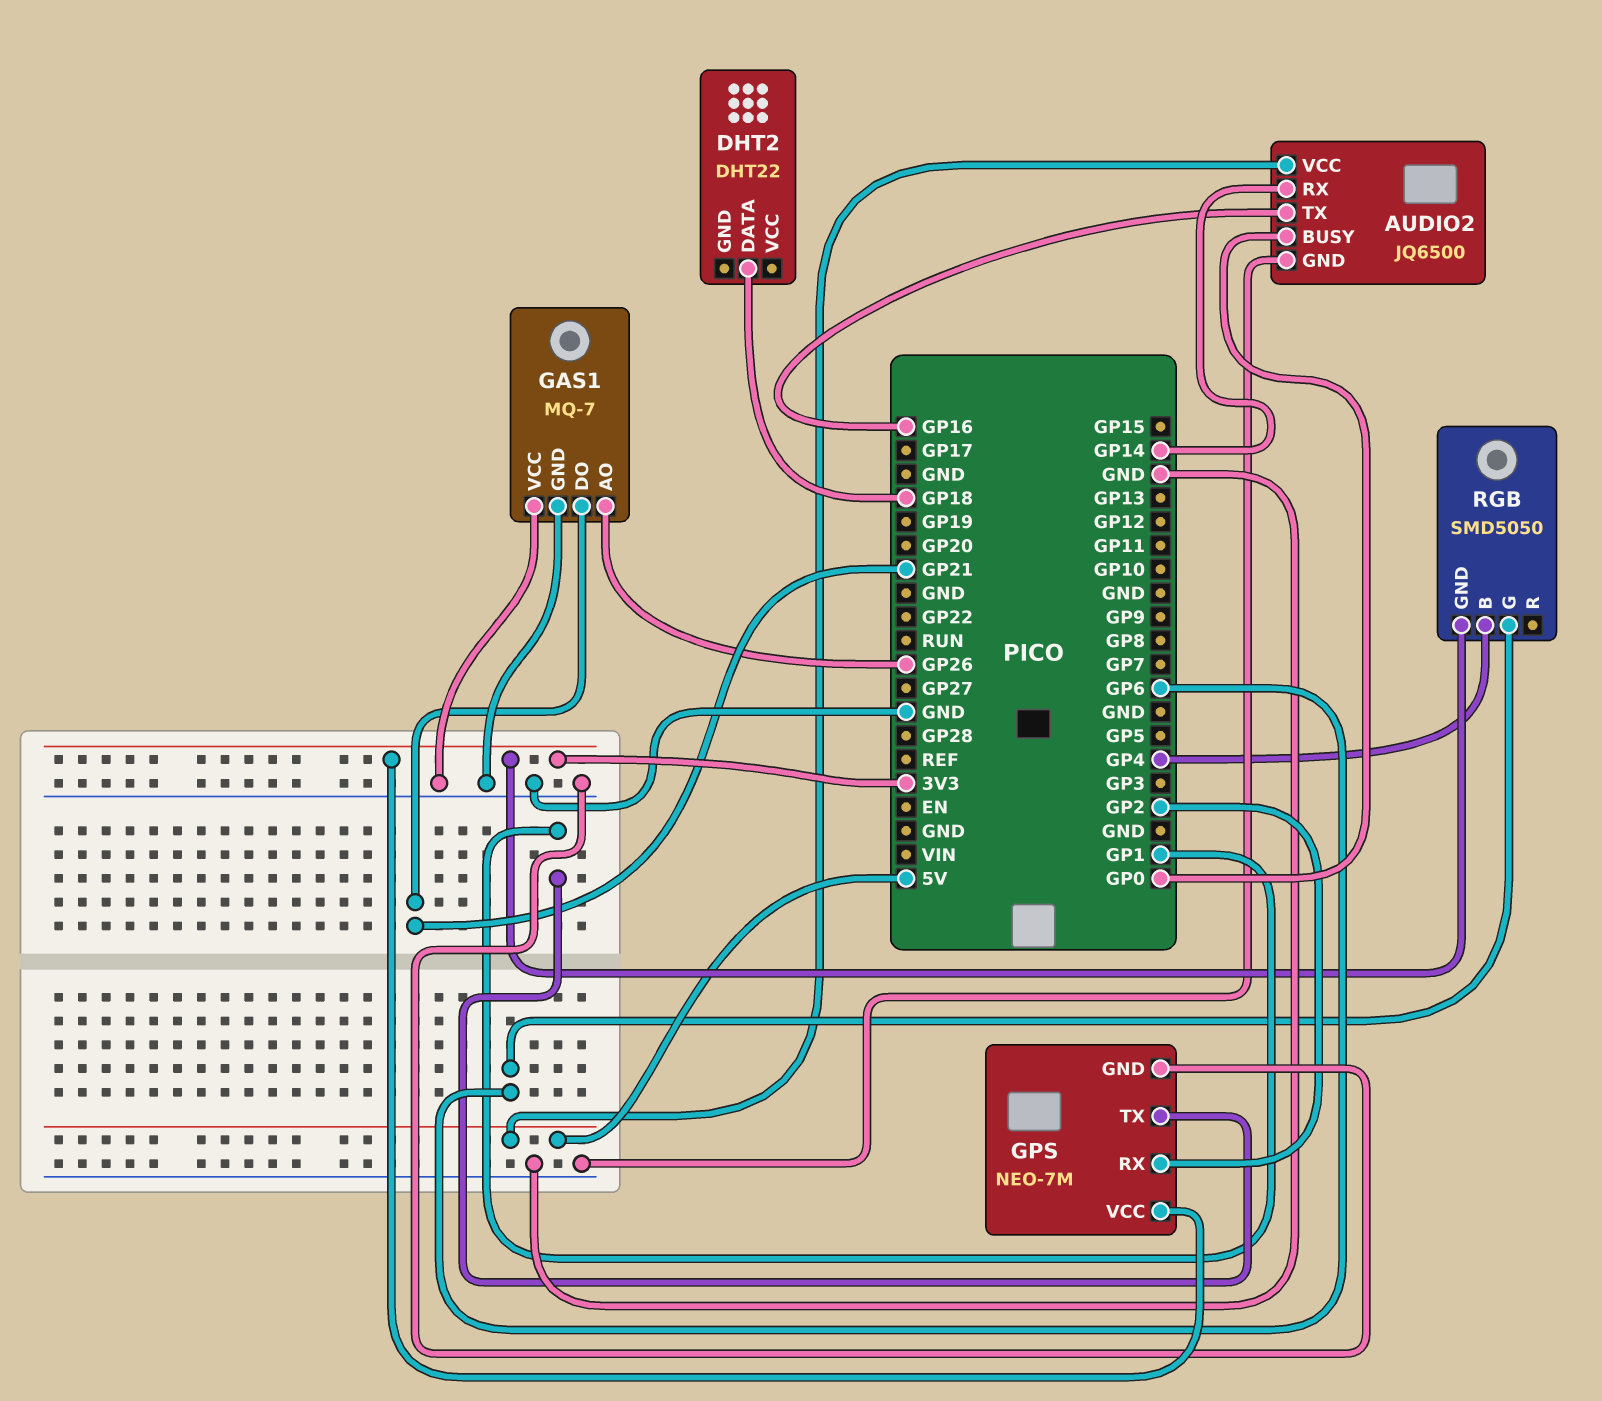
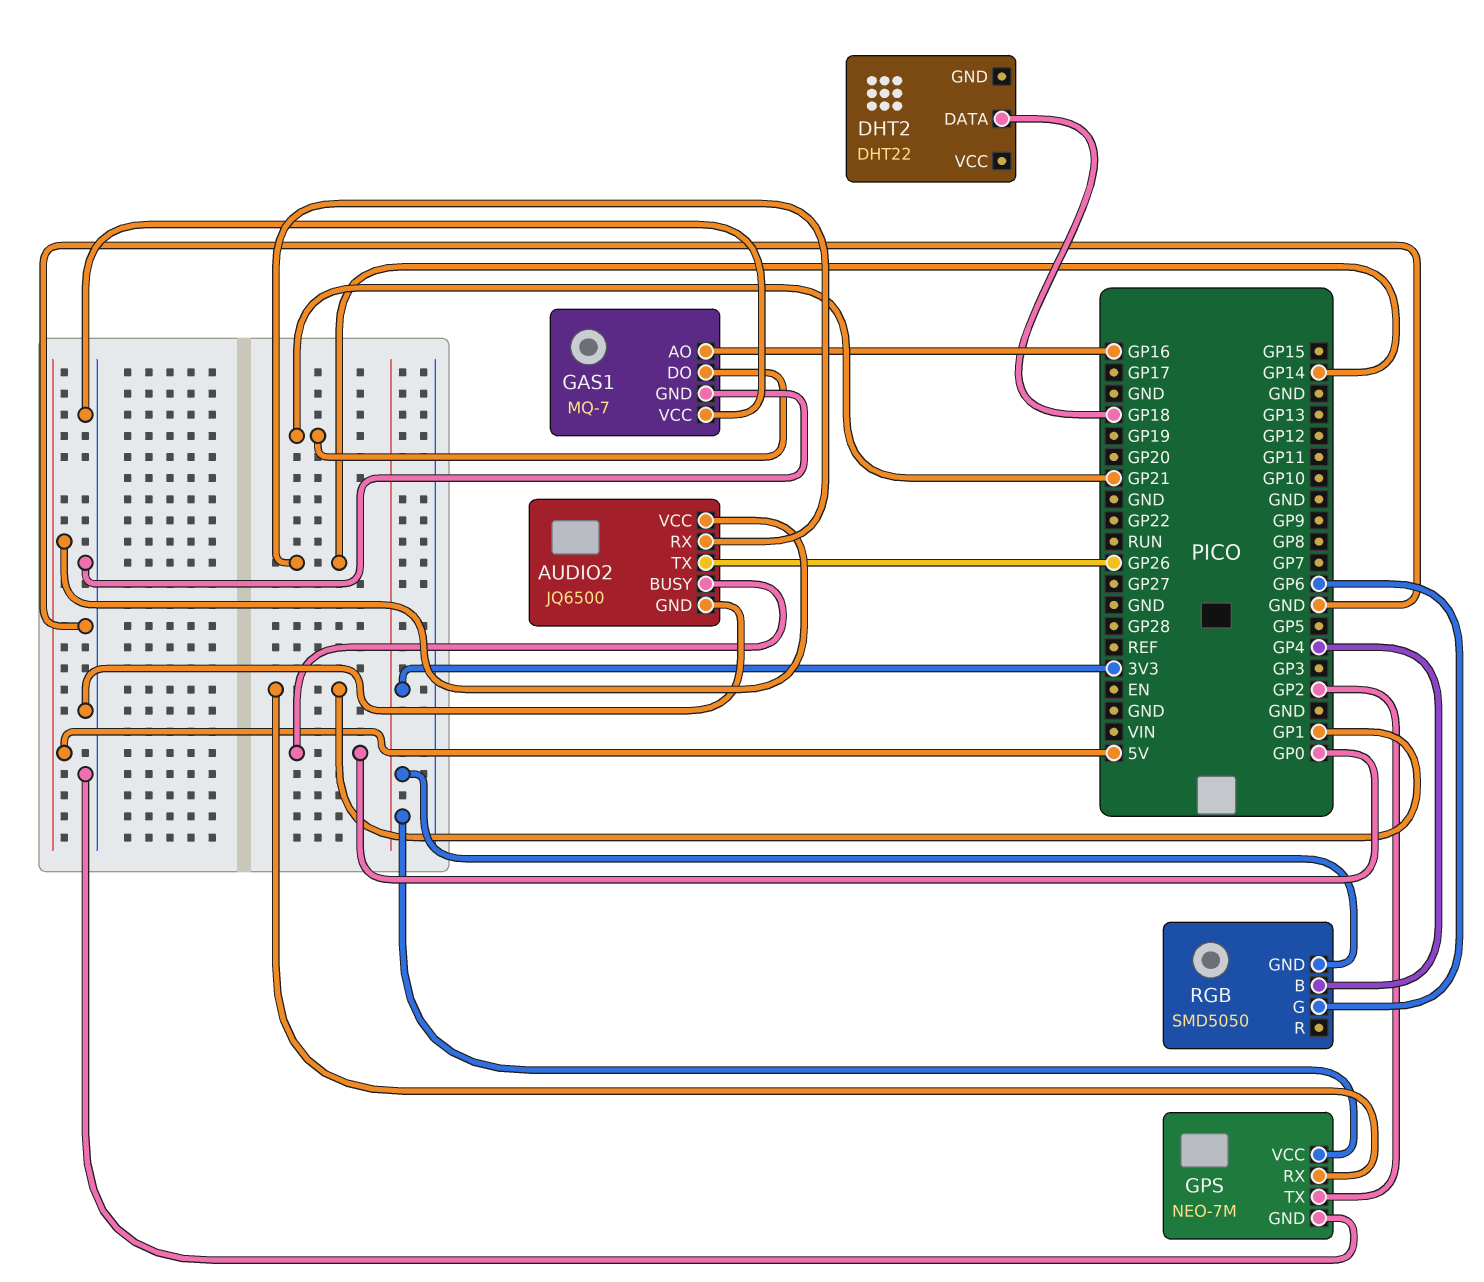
AUDIO2 pin TX: GP16 -> GP26
GAS1 pin AO: GP26 -> GP16
GPS pin RX: GP2 -> GP1
GPS pin TX: GP1 -> GP2

